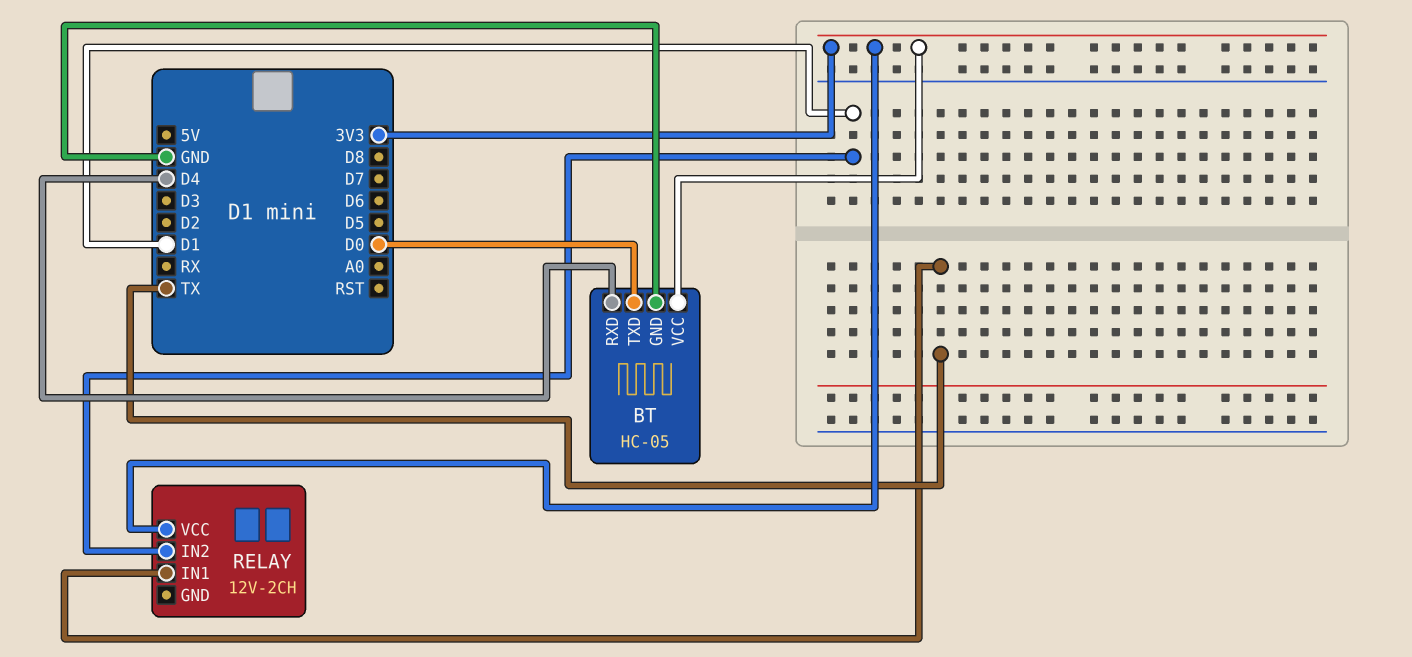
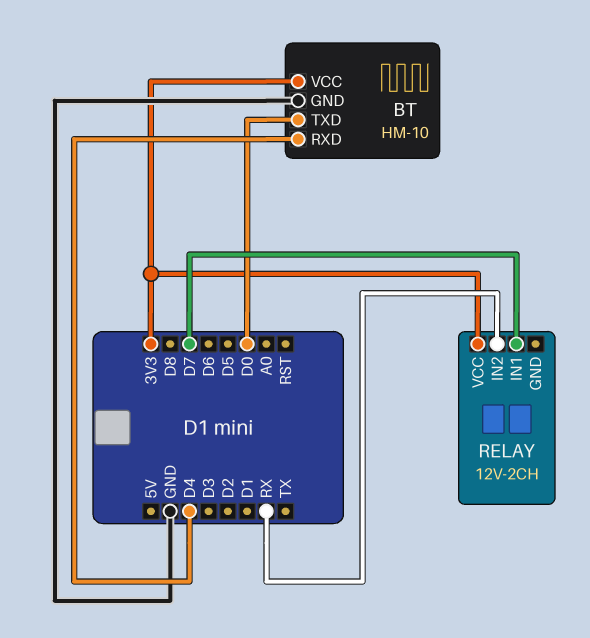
BT: HC-05 -> HM-10
RELAY pin IN1: TX -> D7
RELAY pin IN2: D1 -> RX

